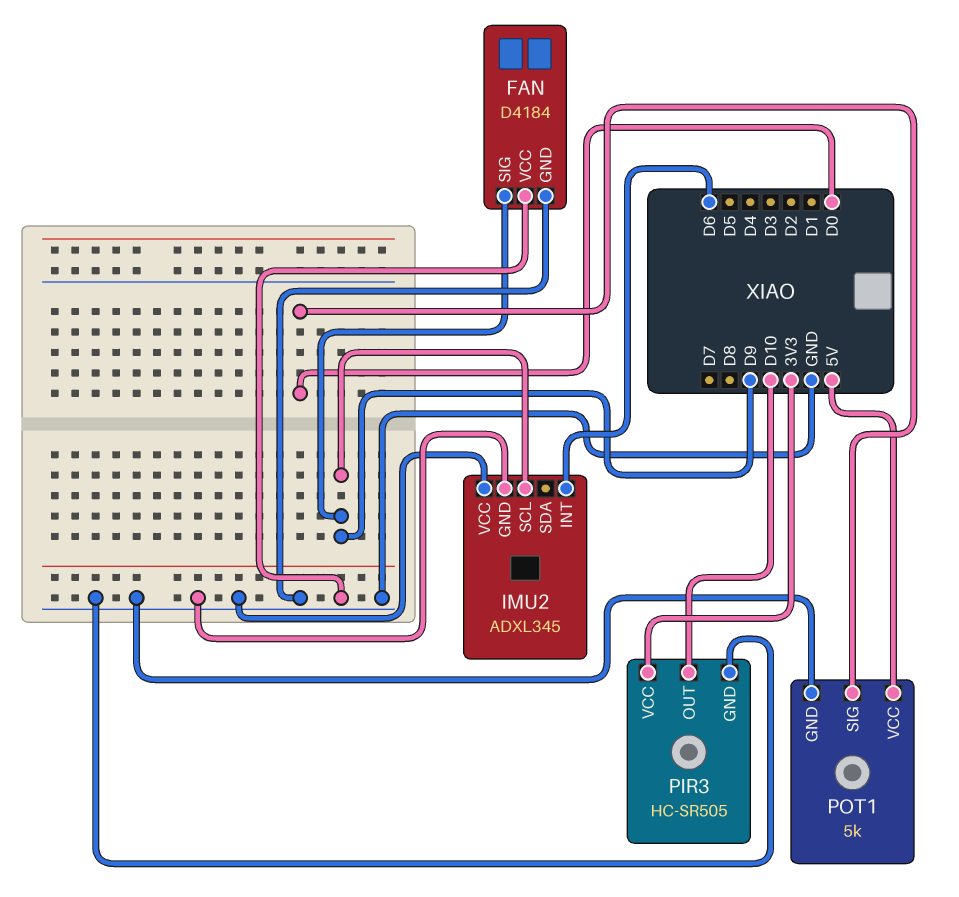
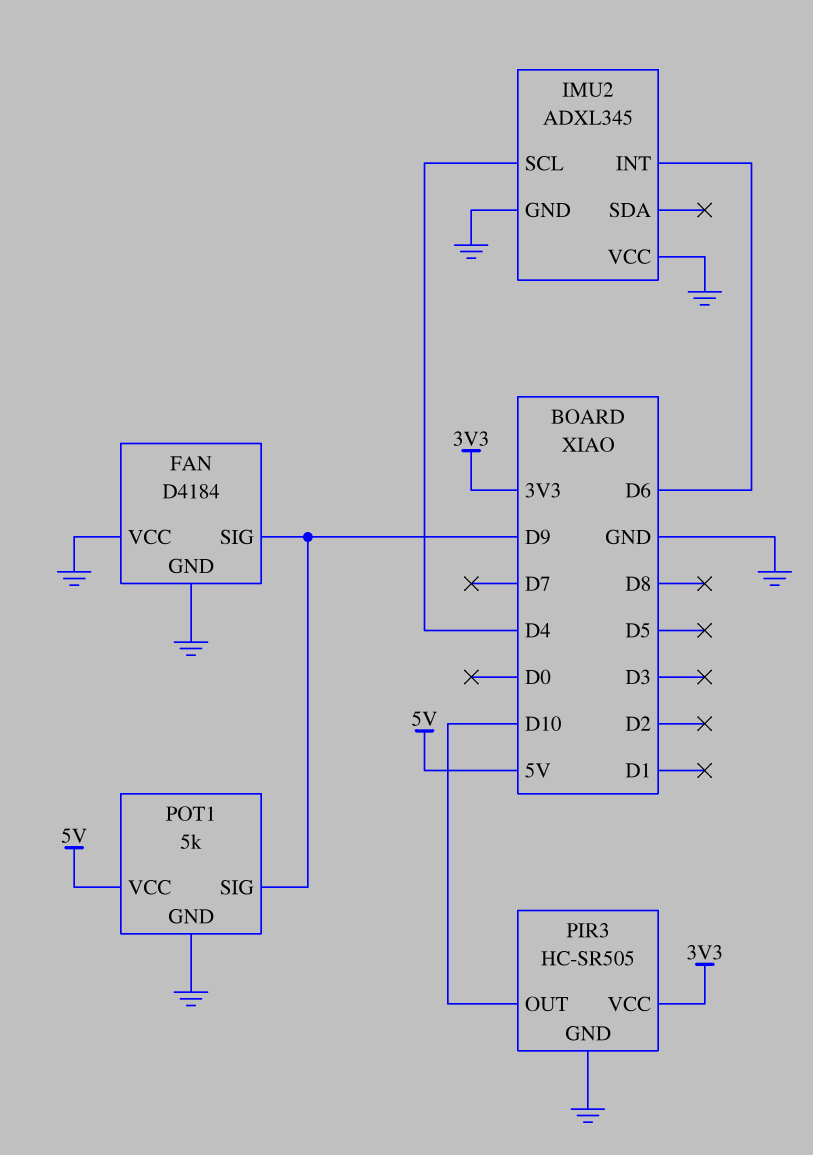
IMU2 pin SCL: D9 -> D4
POT1 pin SIG: D0 -> D9

